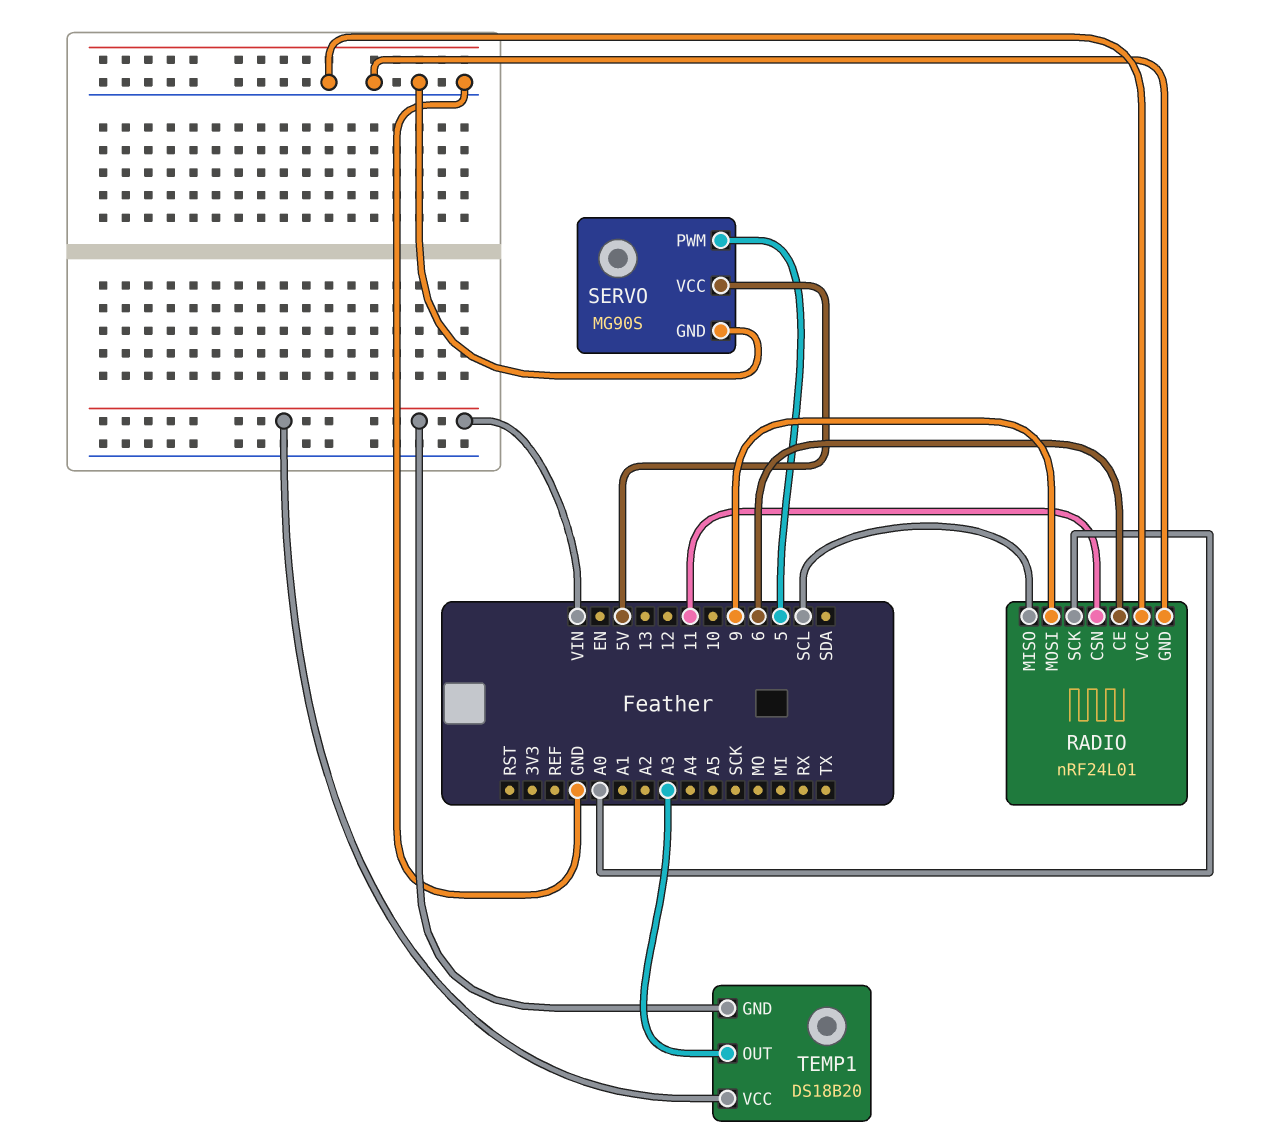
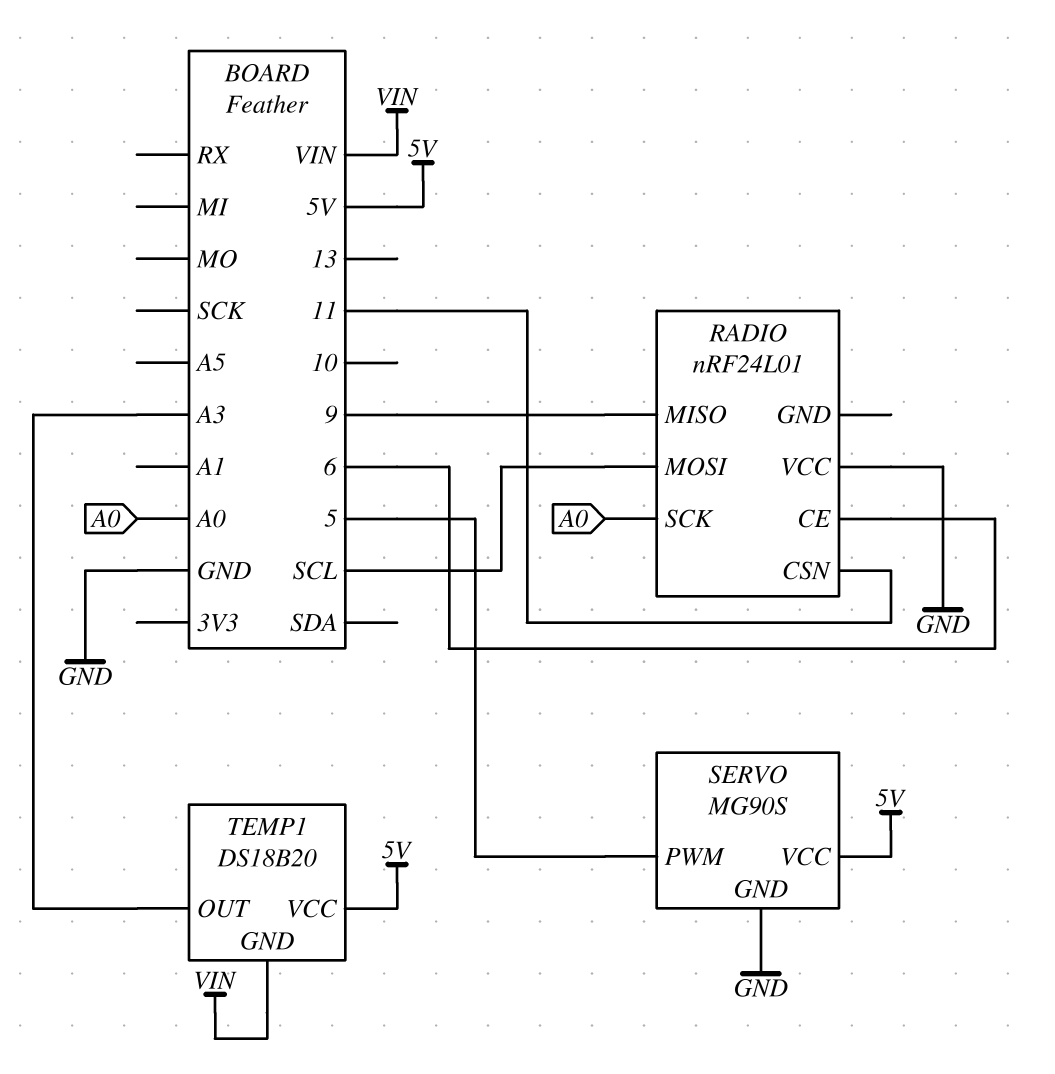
RADIO pin GND: GND -> none
RADIO pin MISO: SCL -> 9
RADIO pin MOSI: 9 -> SCL
TEMP1 pin VCC: VIN -> 5V

